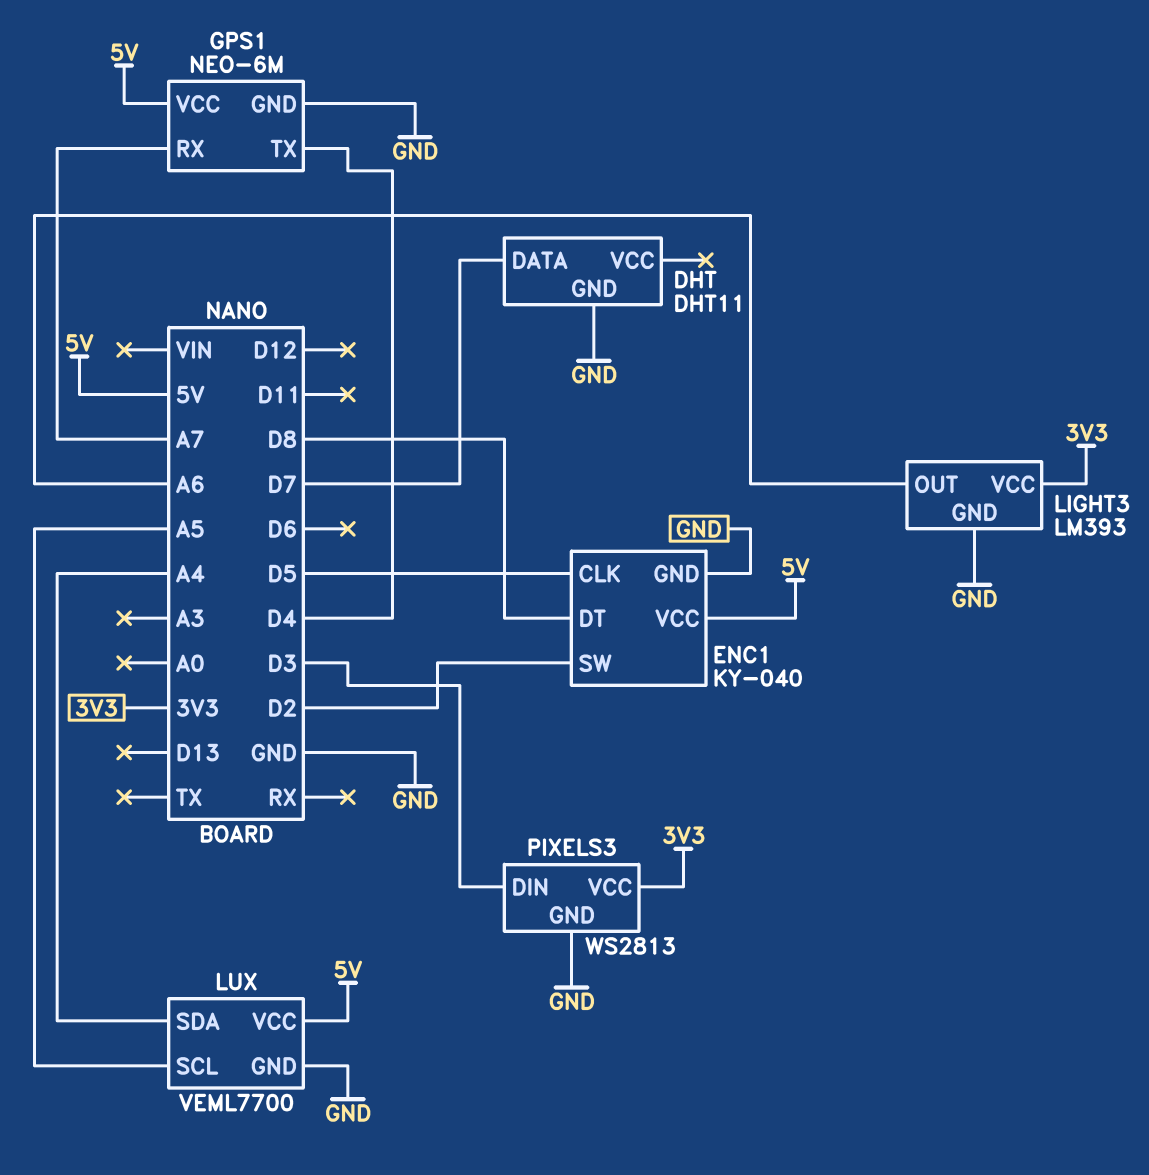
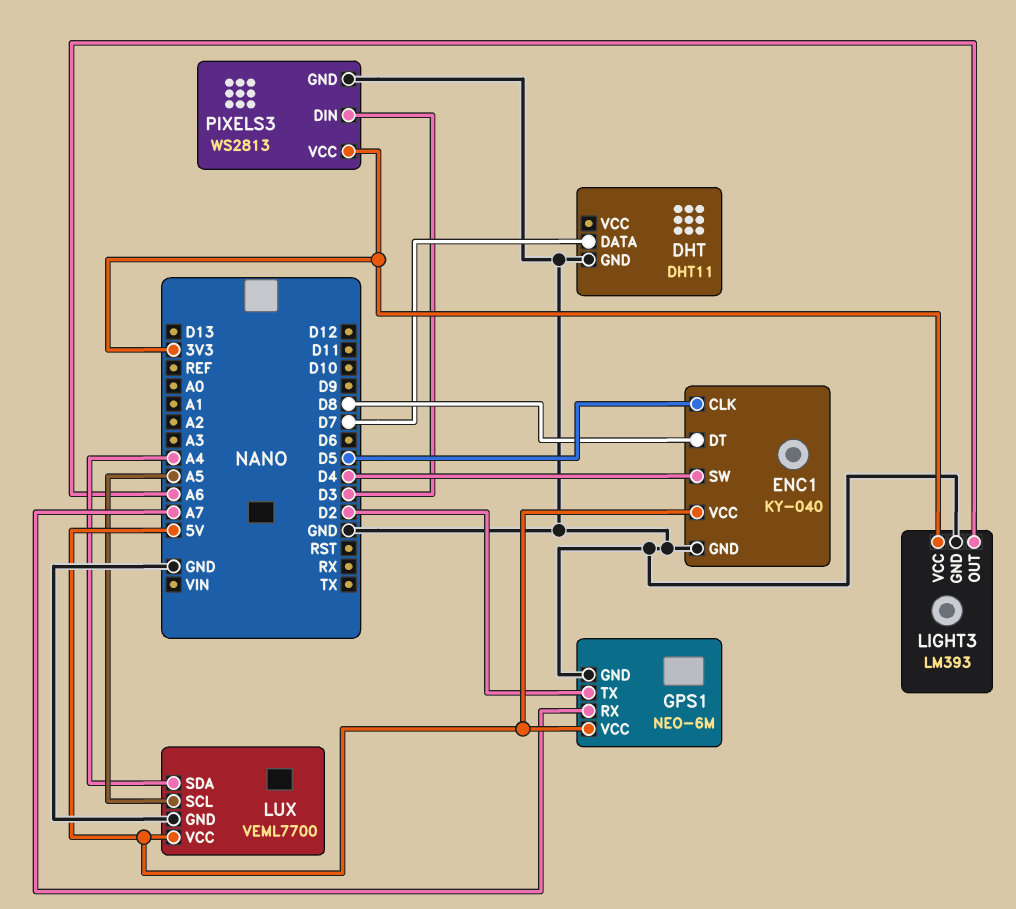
ENC1 pin SW: D2 -> D4
GPS1 pin TX: D4 -> D2

